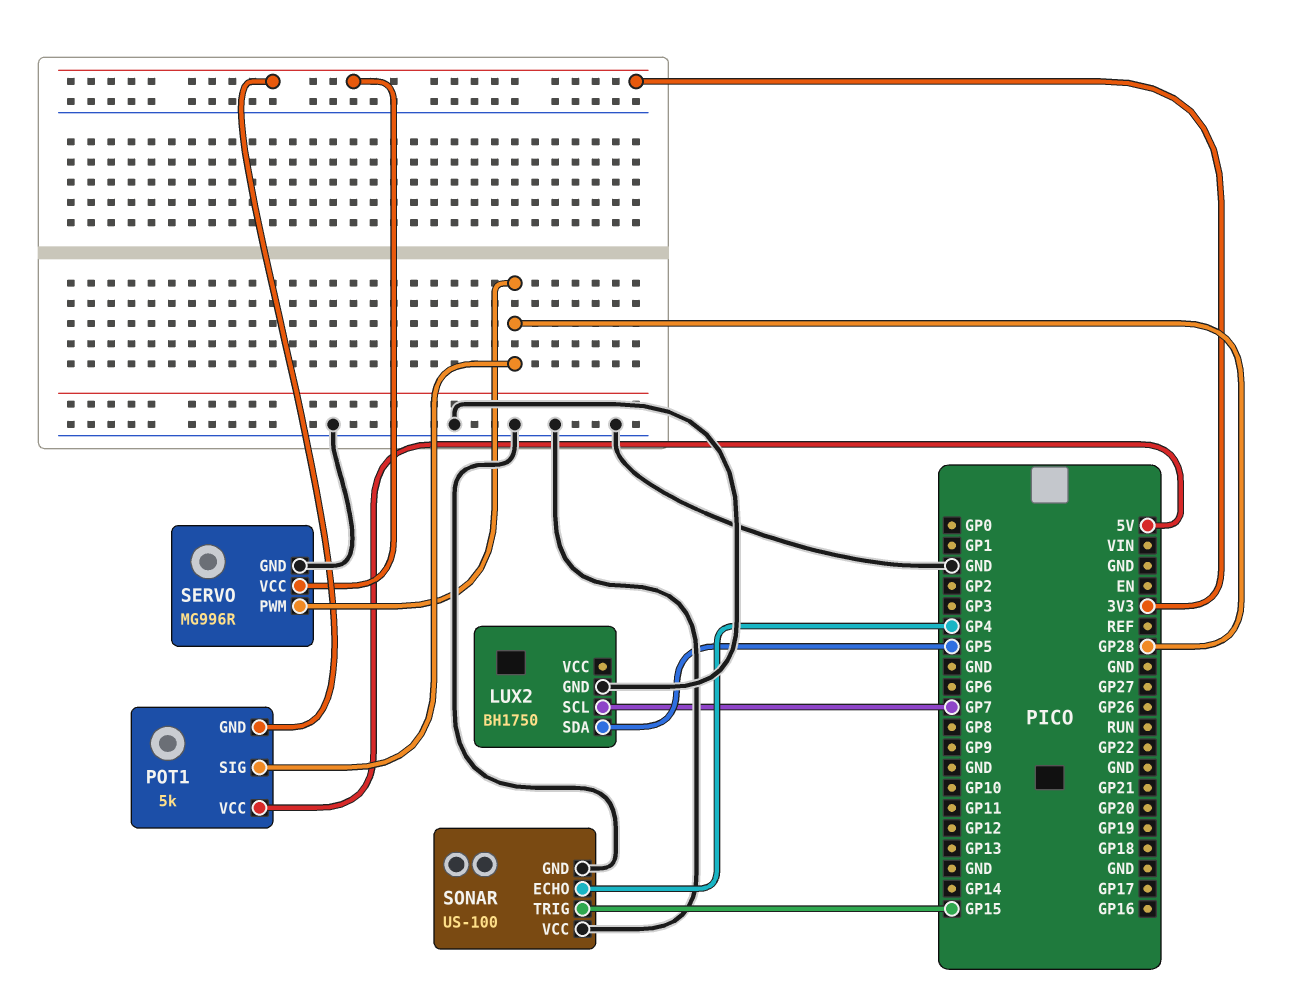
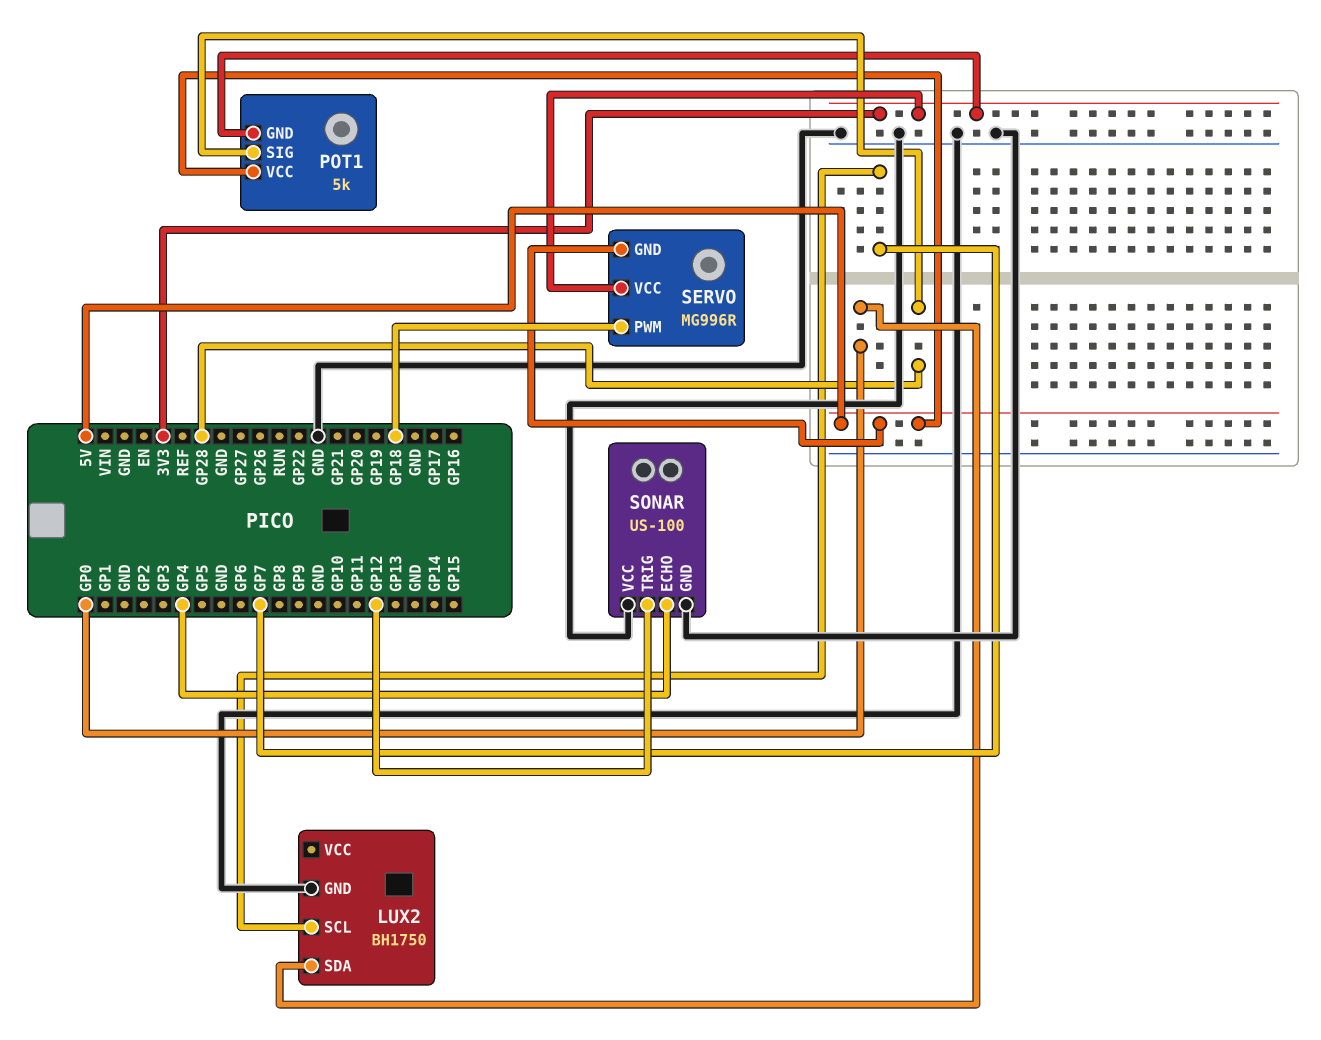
LUX2 pin SDA: GP5 -> GP0
SERVO pin GND: GND -> 5V
SERVO pin PWM: GP28 -> GP18
SONAR pin TRIG: GP15 -> GP12

